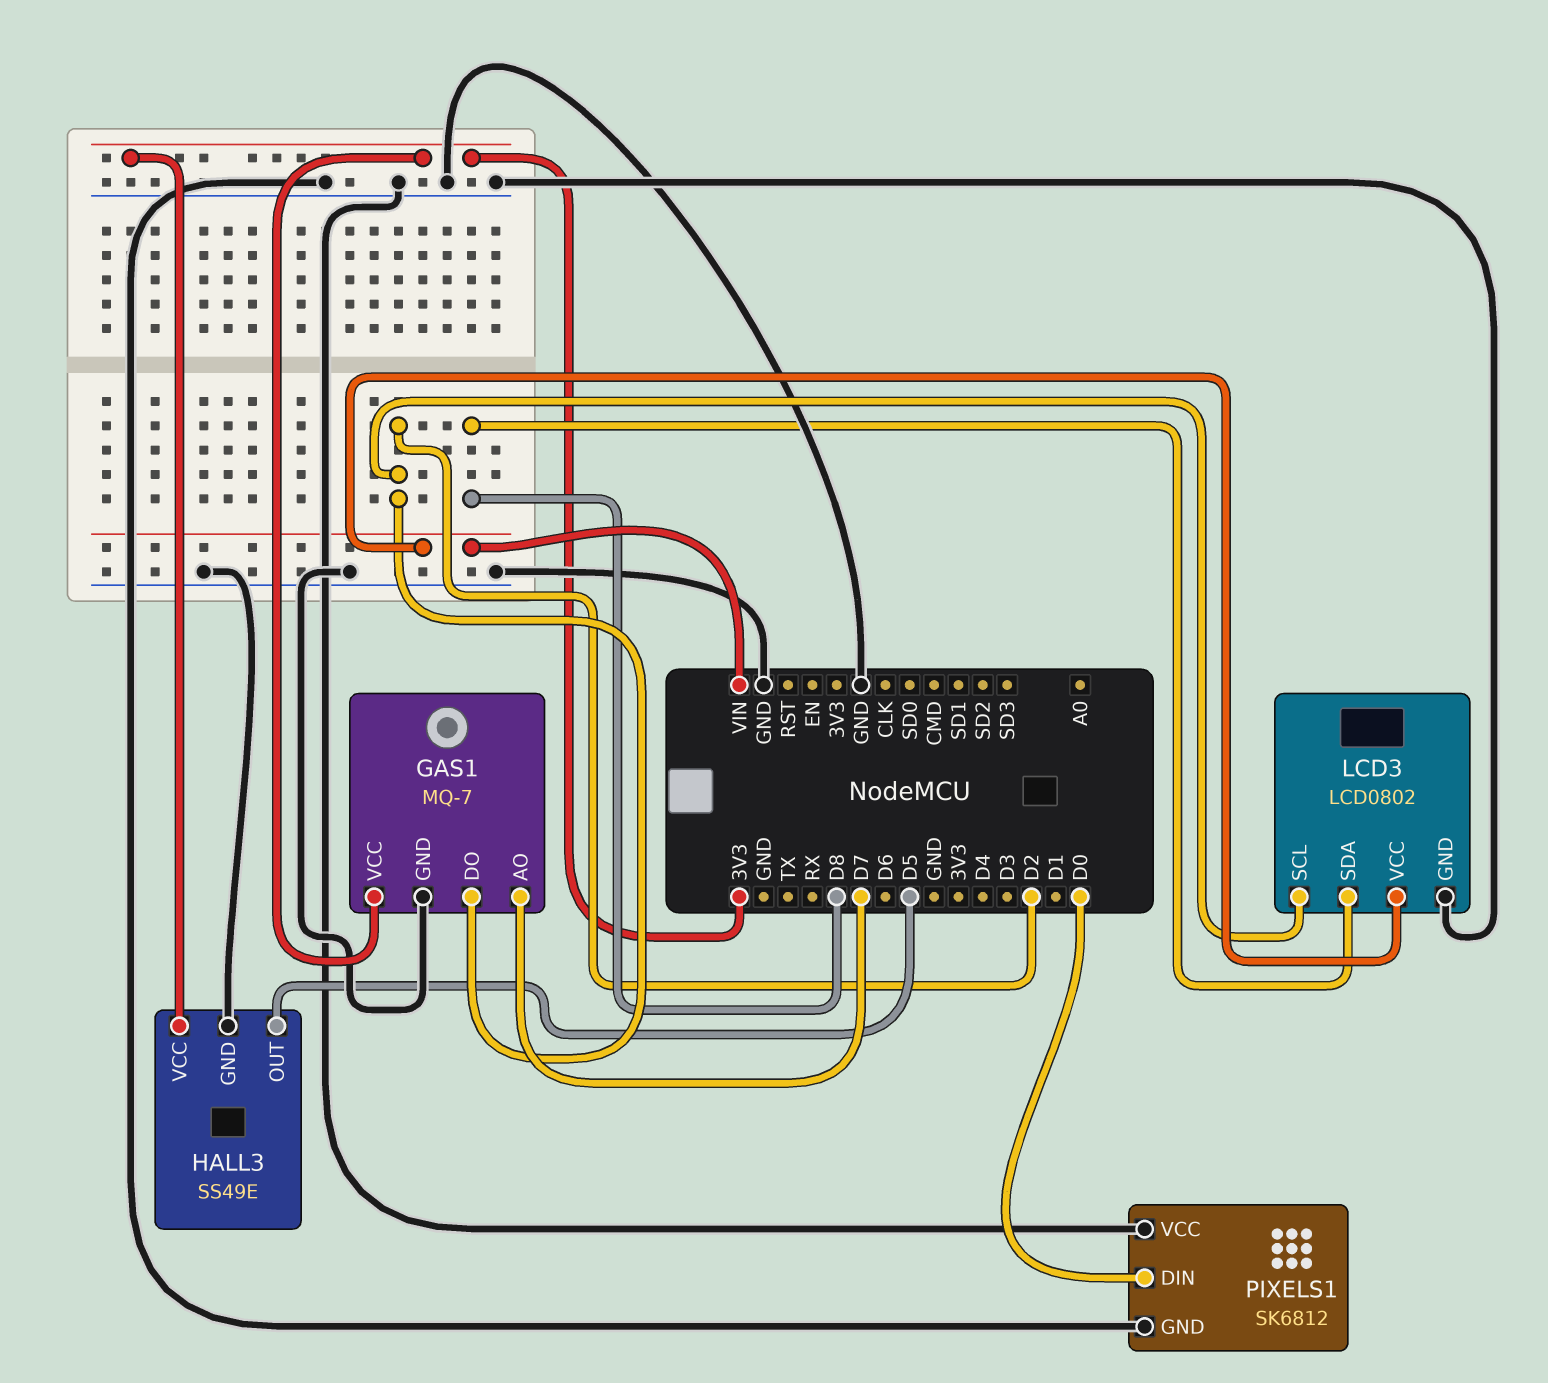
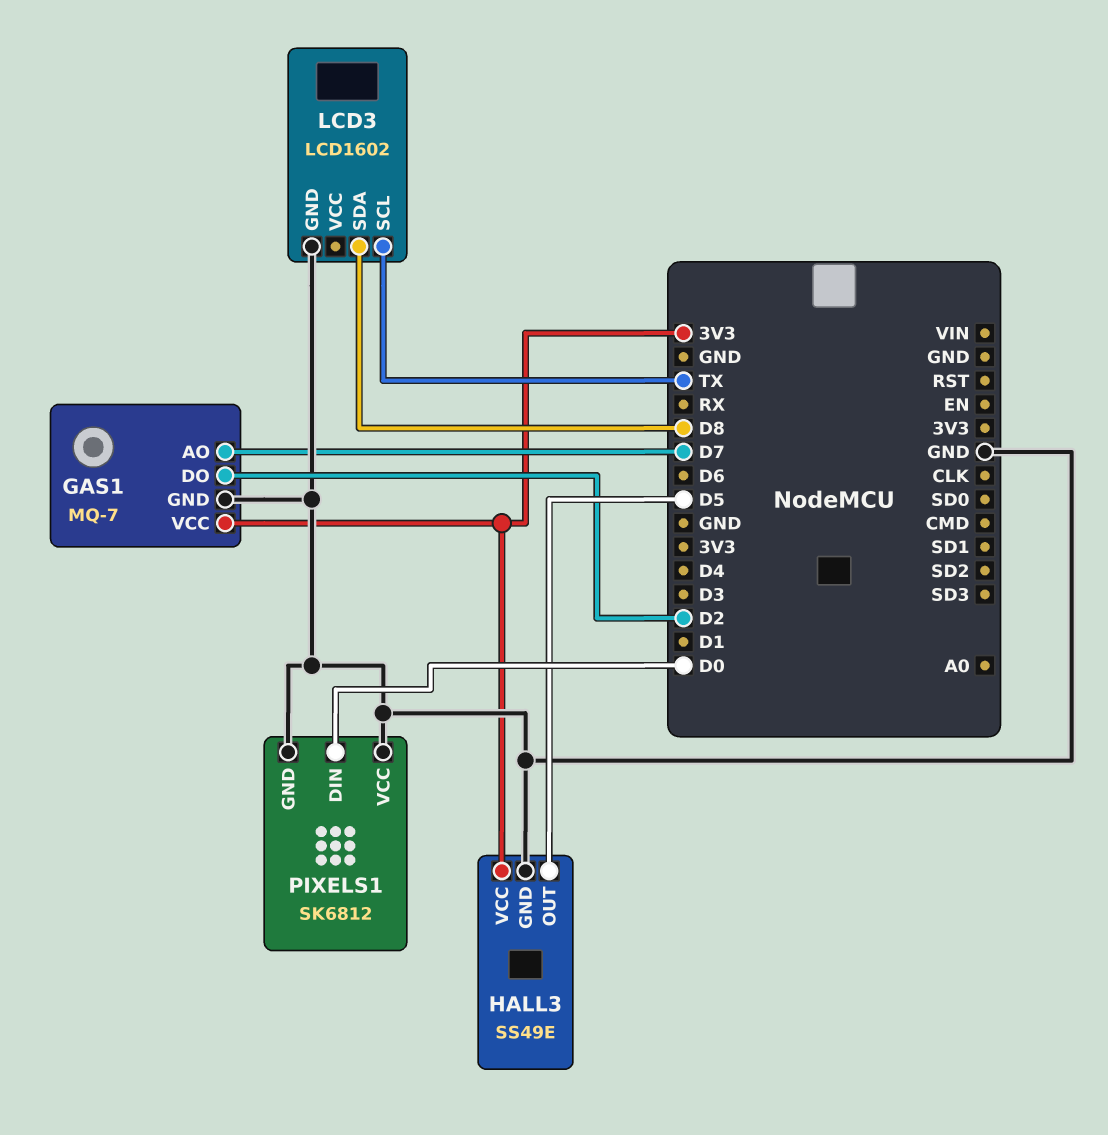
LCD3: LCD0802 -> LCD1602
LCD3 pin SCL: D2 -> TX
LCD3 pin VCC: VIN -> none

